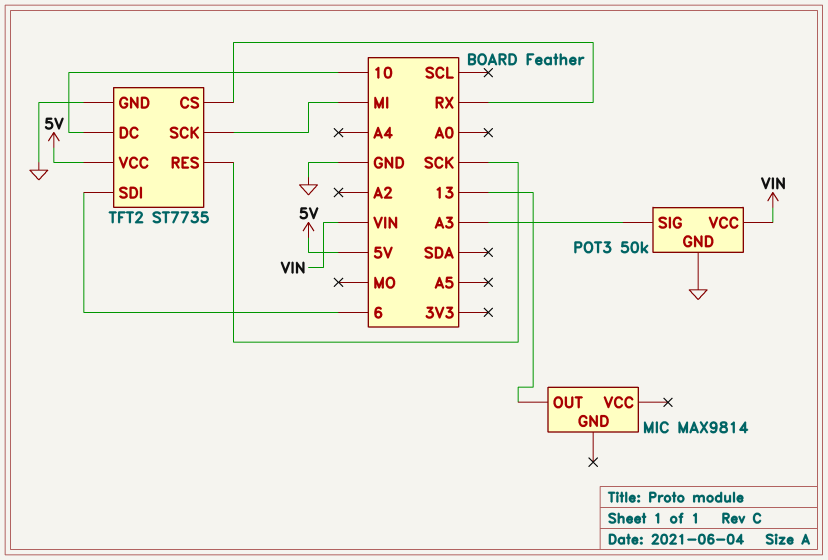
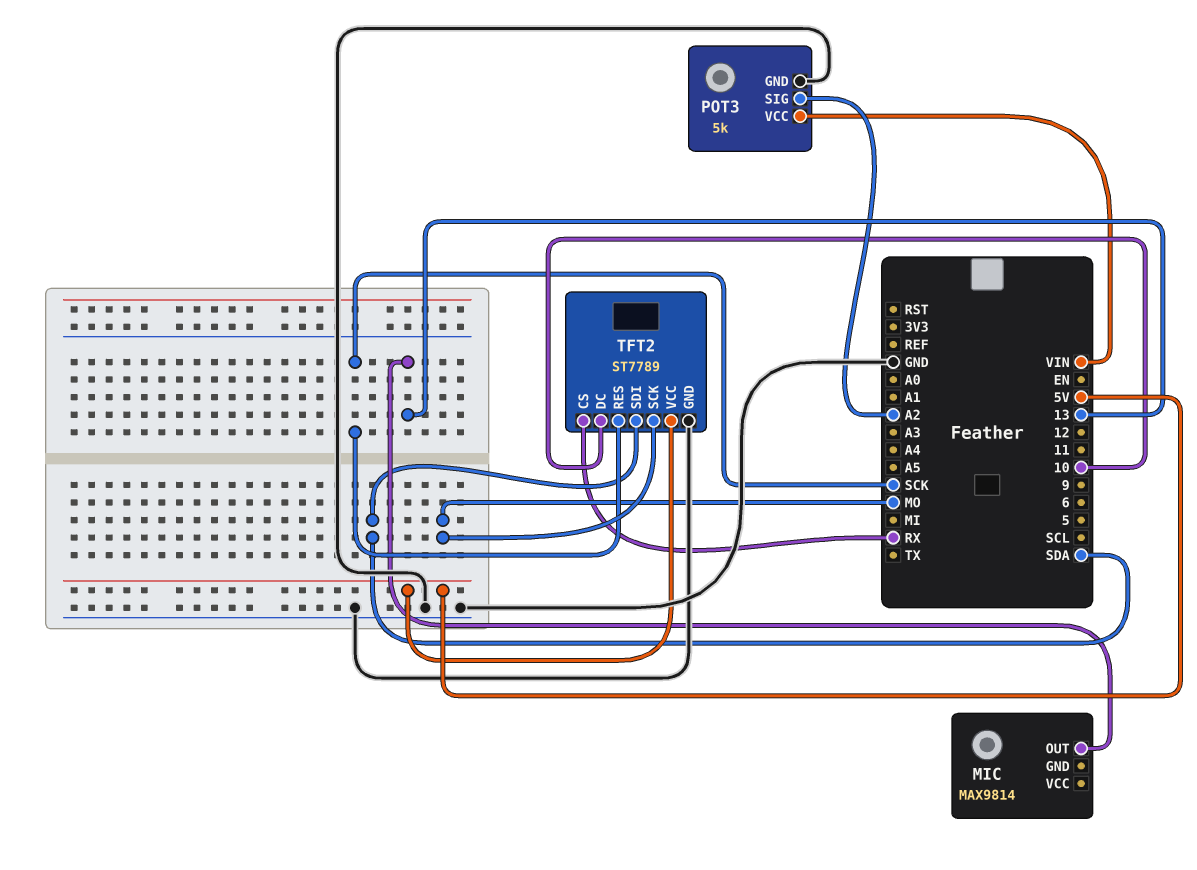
POT3: 50k -> 5k
POT3 pin SIG: A3 -> A2
TFT2: ST7735 -> ST7789
TFT2 pin SCK: MI -> MO
TFT2 pin SDI: 6 -> SDA

